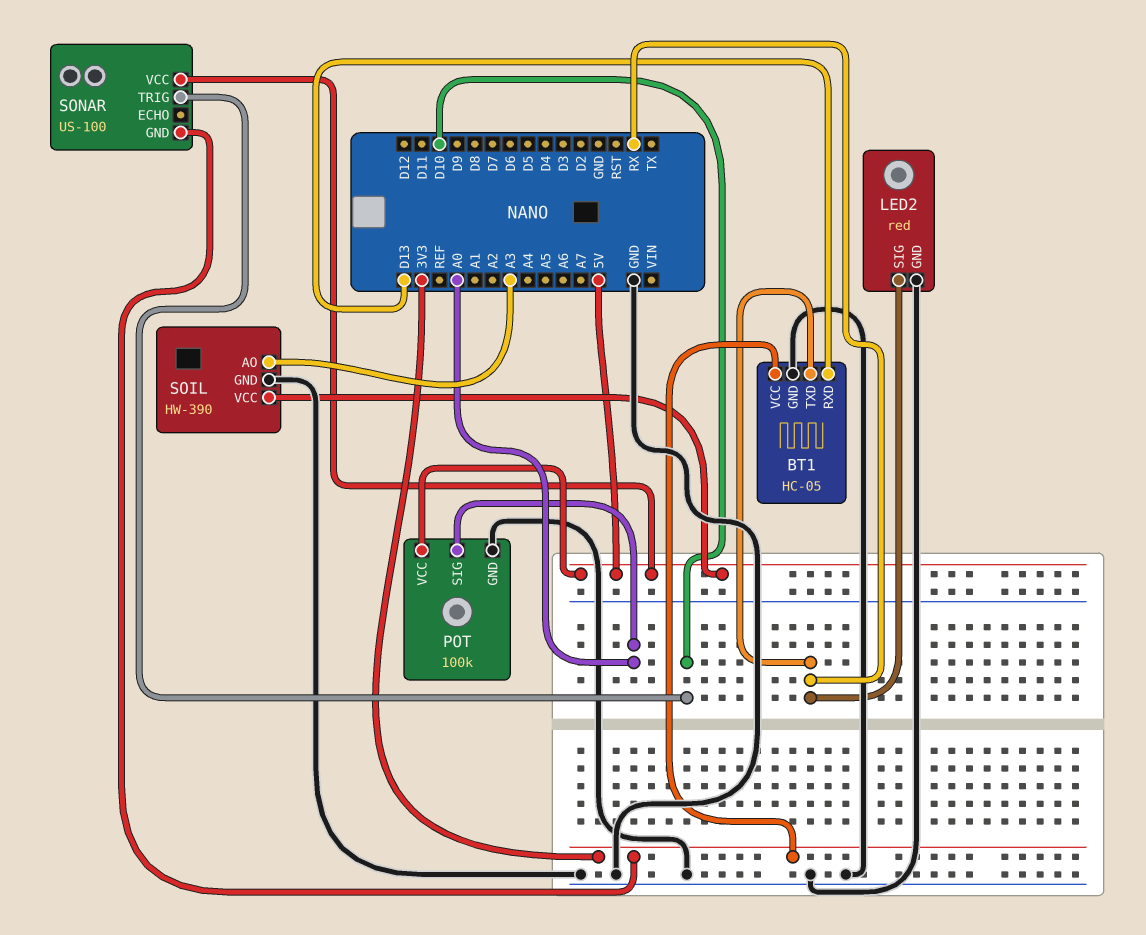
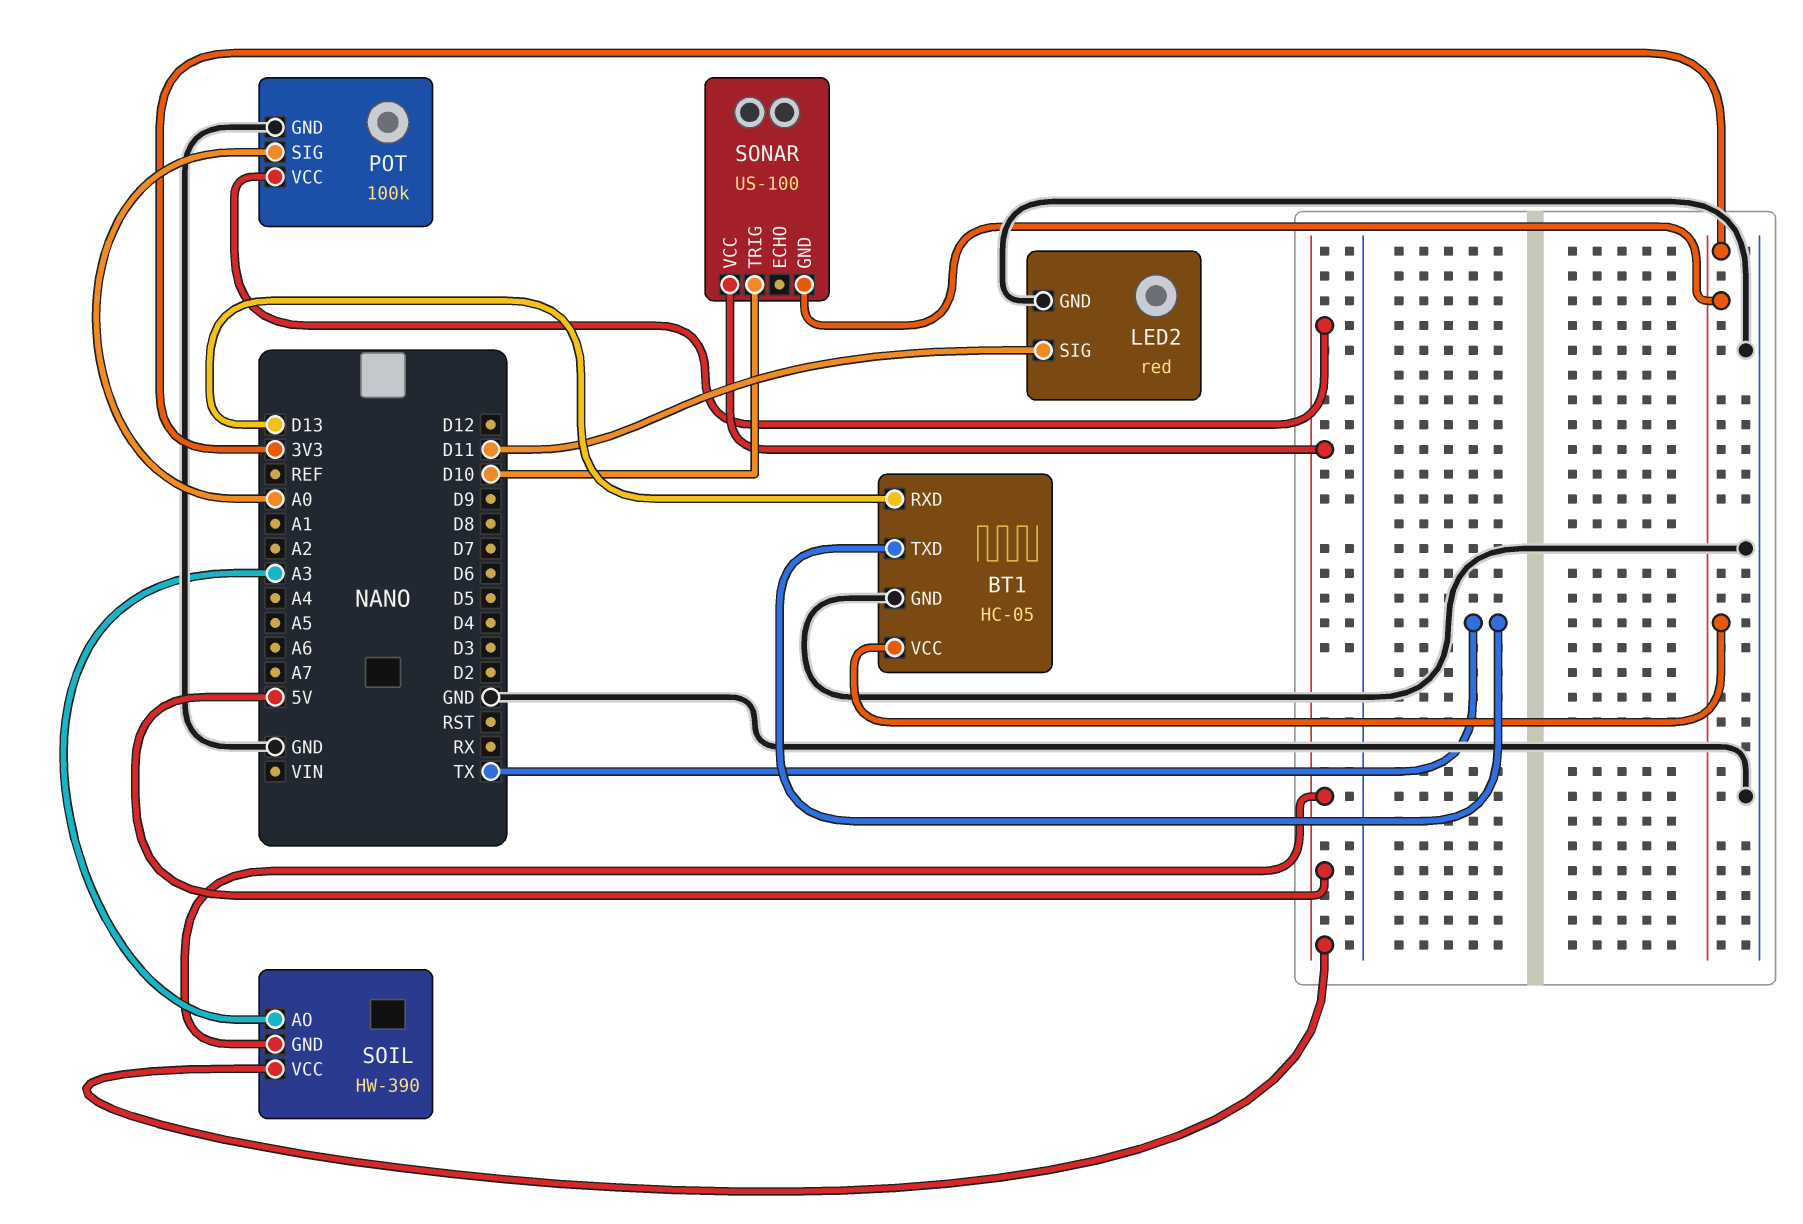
BT1 pin TXD: RX -> TX
LED2 pin SIG: RX -> D11
SOIL pin GND: GND -> 5V

